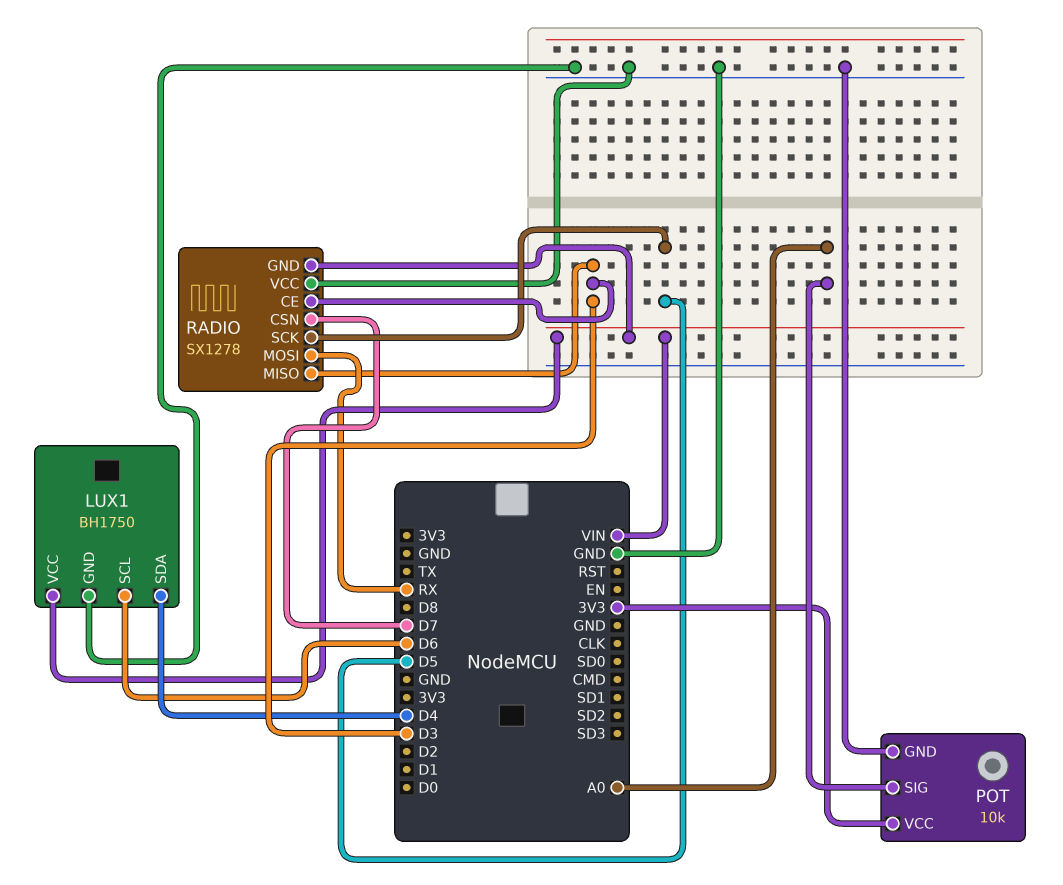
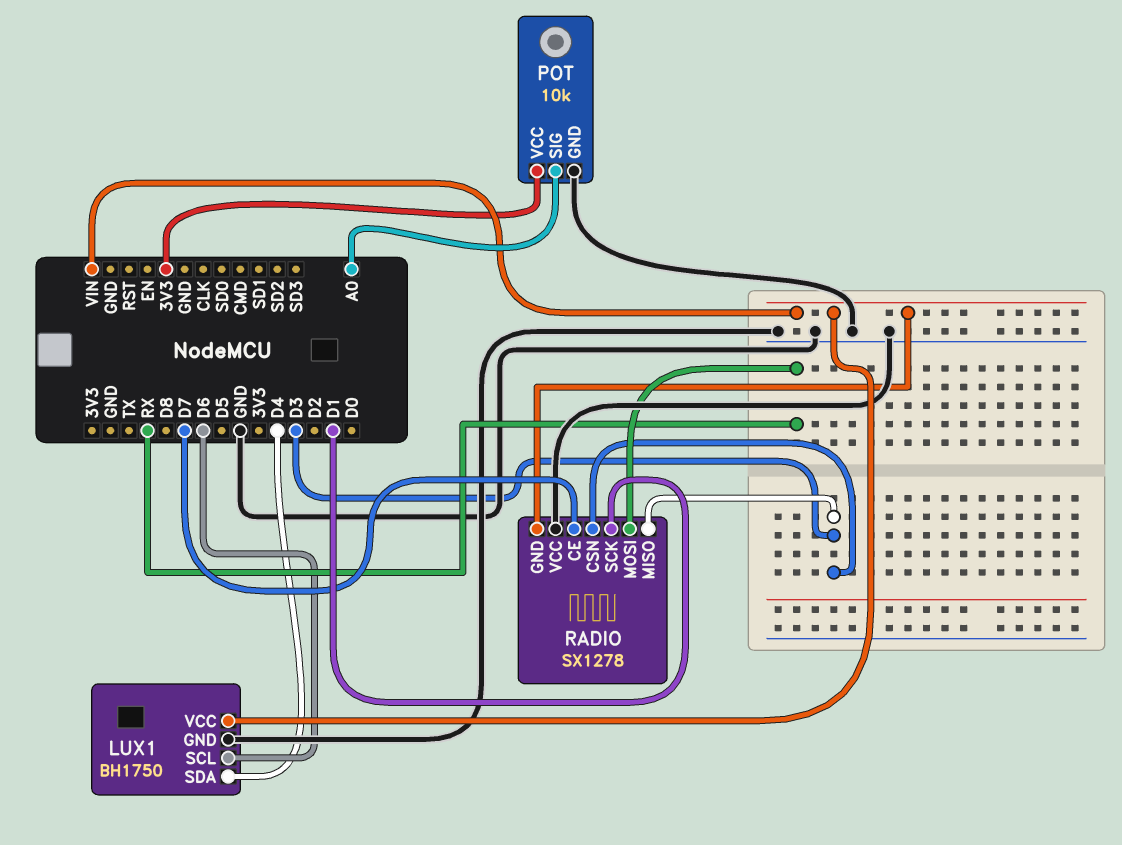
RADIO pin CE: D3 -> D7
RADIO pin CSN: D7 -> D3
RADIO pin SCK: D5 -> D1

